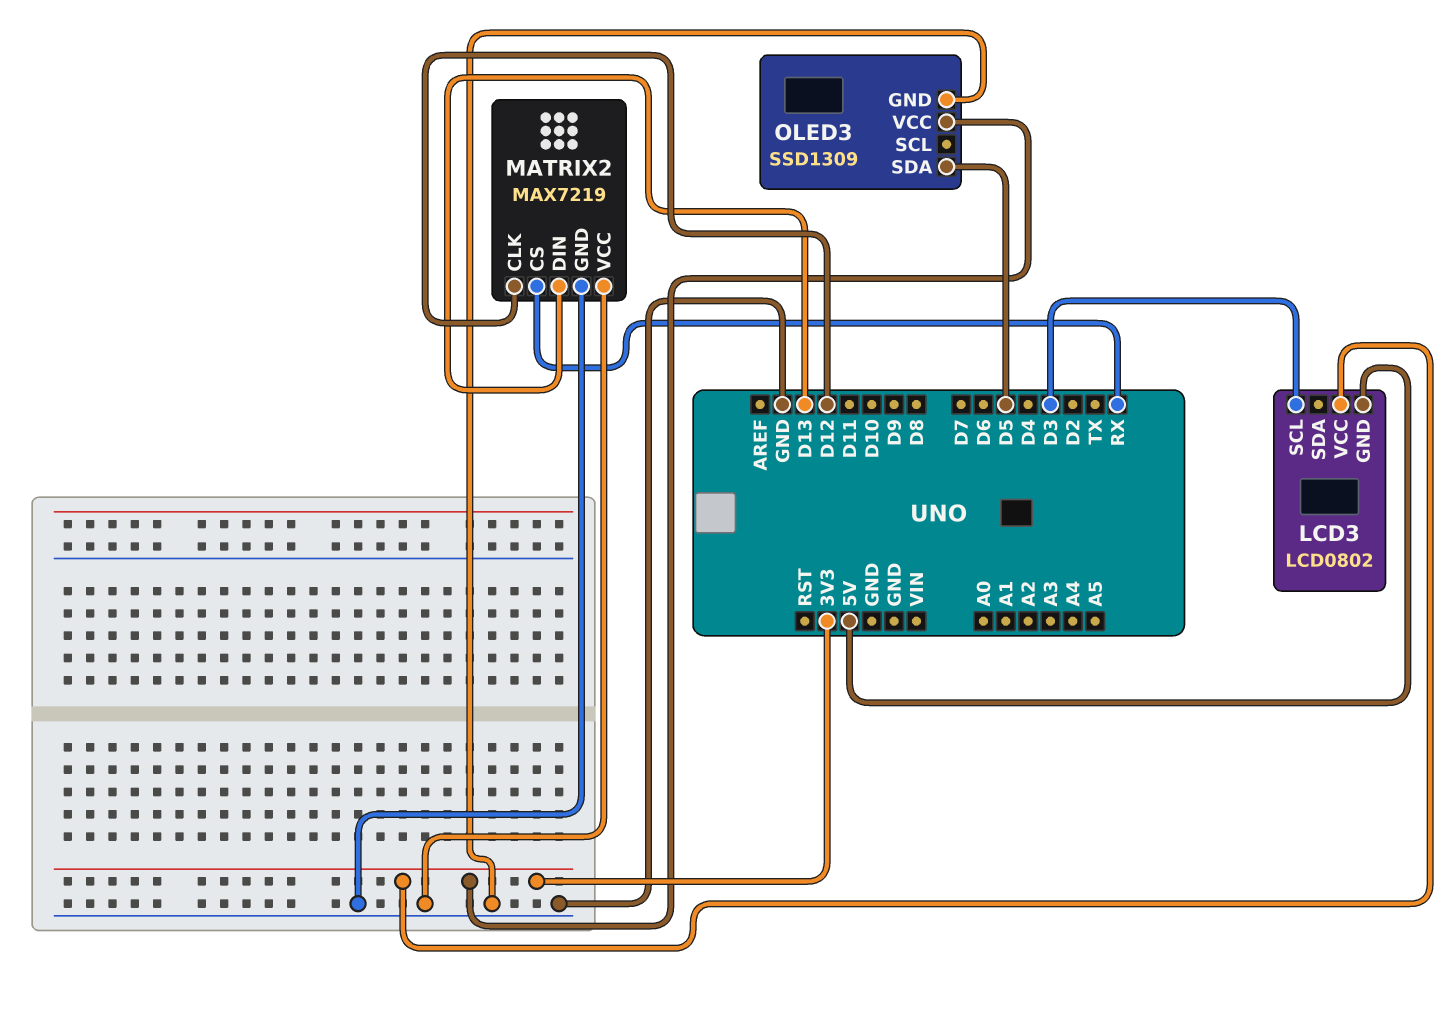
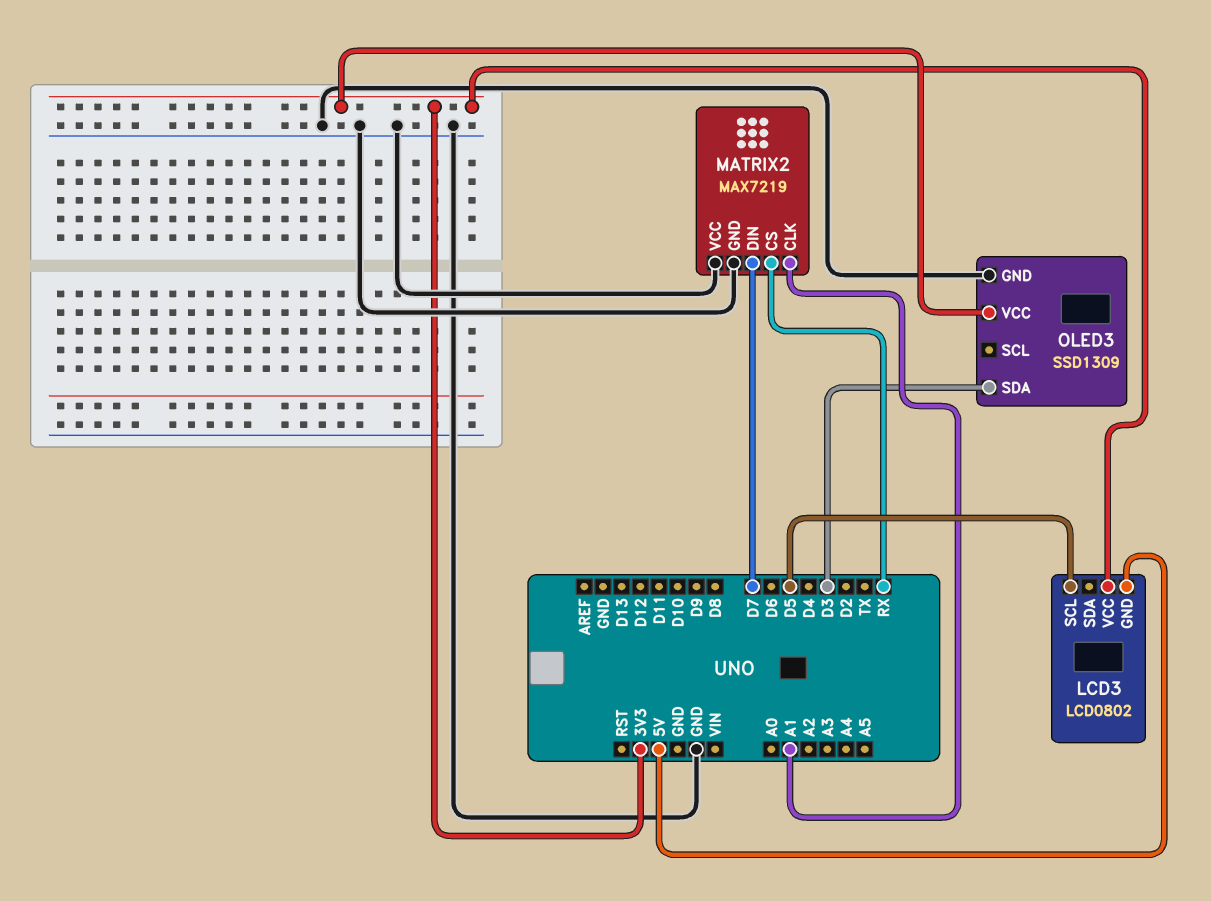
LCD3 pin SCL: D3 -> D5
MATRIX2 pin CLK: D12 -> A1
MATRIX2 pin DIN: D13 -> D7
OLED3 pin SDA: D5 -> D3

